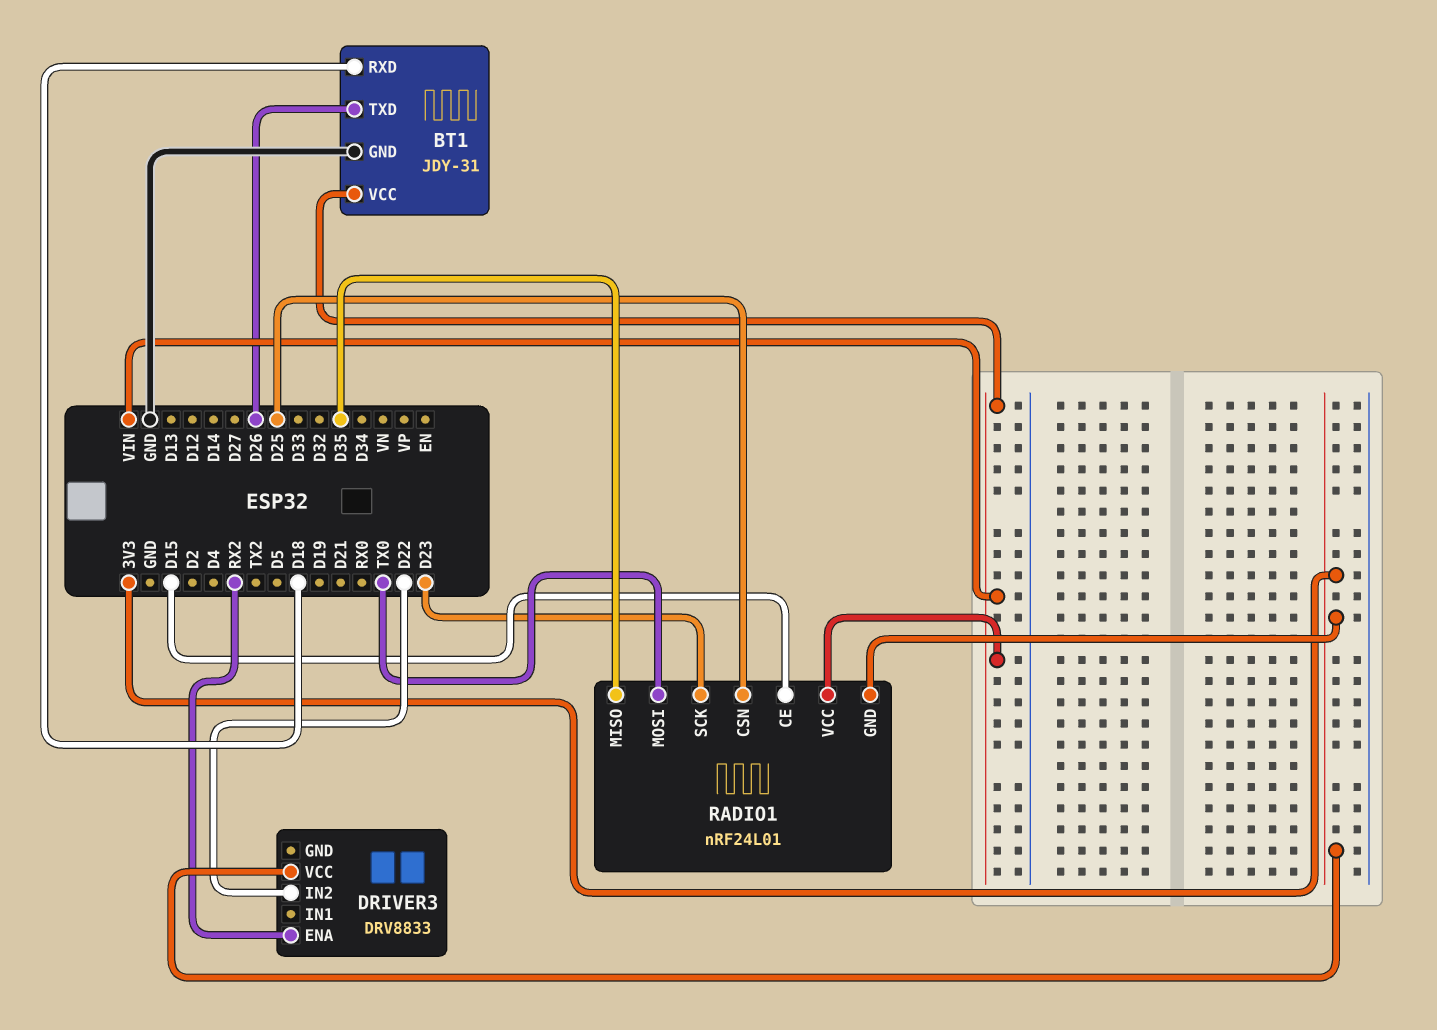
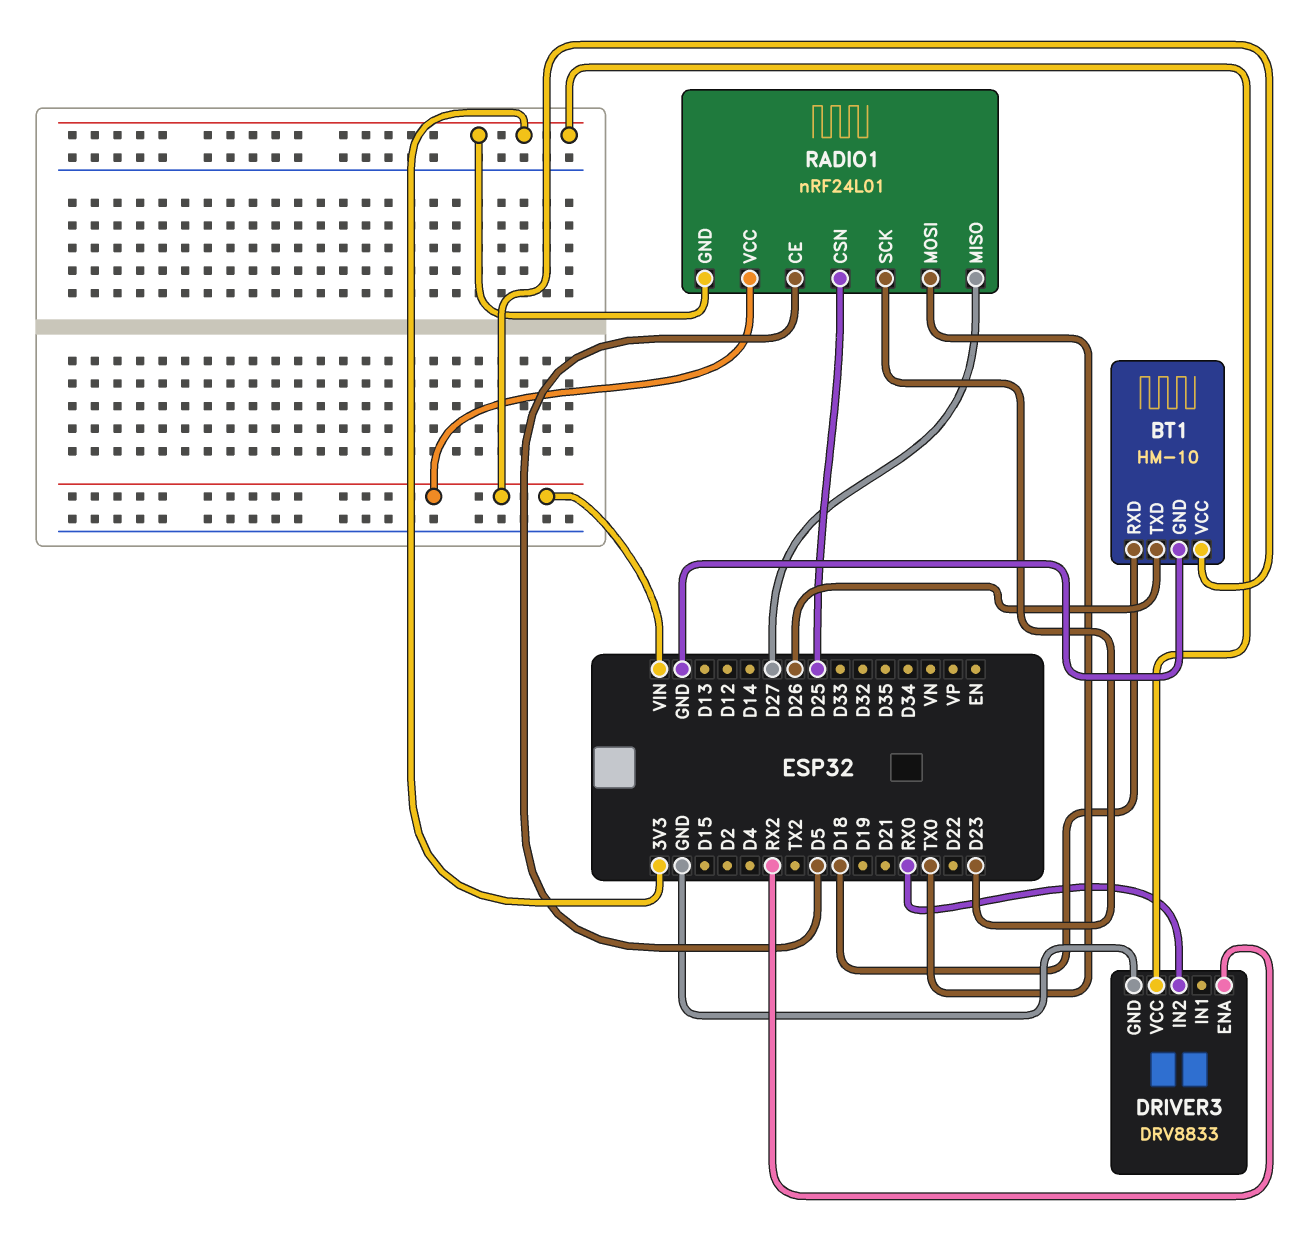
BT1: JDY-31 -> HM-10
DRIVER3 pin GND: none -> GND
DRIVER3 pin IN2: D22 -> RX0
RADIO1 pin CE: D15 -> D5
RADIO1 pin MISO: D35 -> D27

